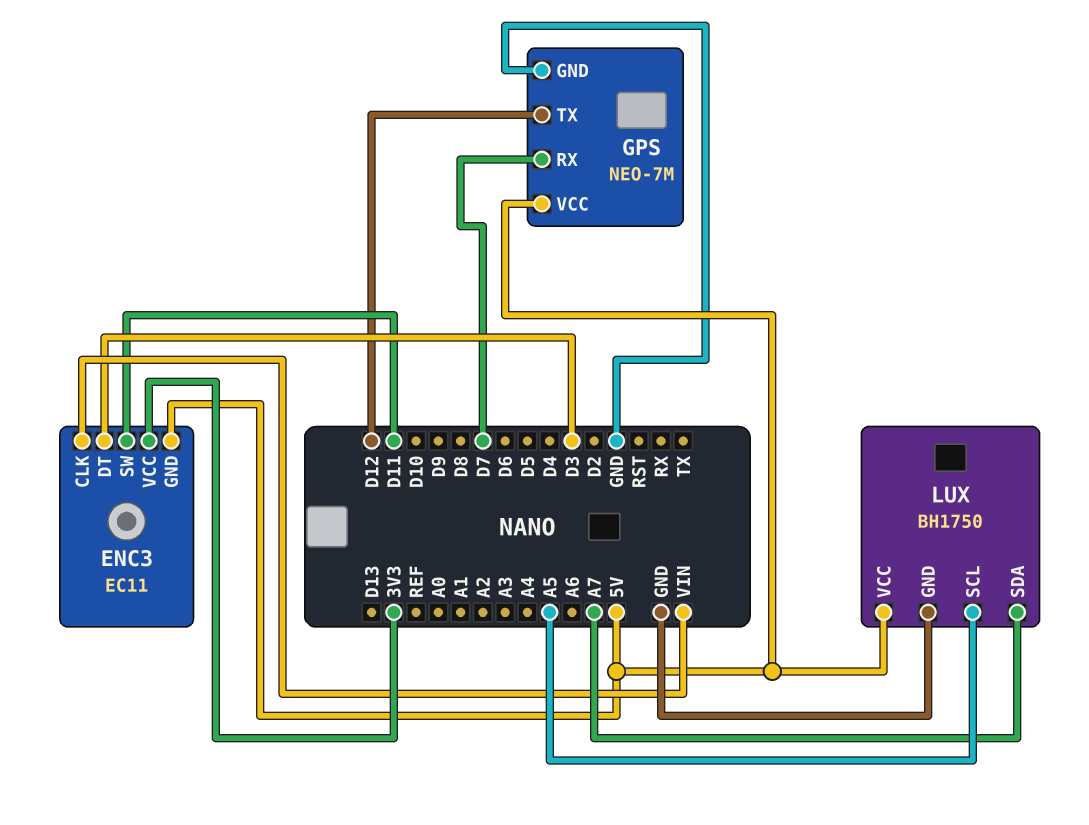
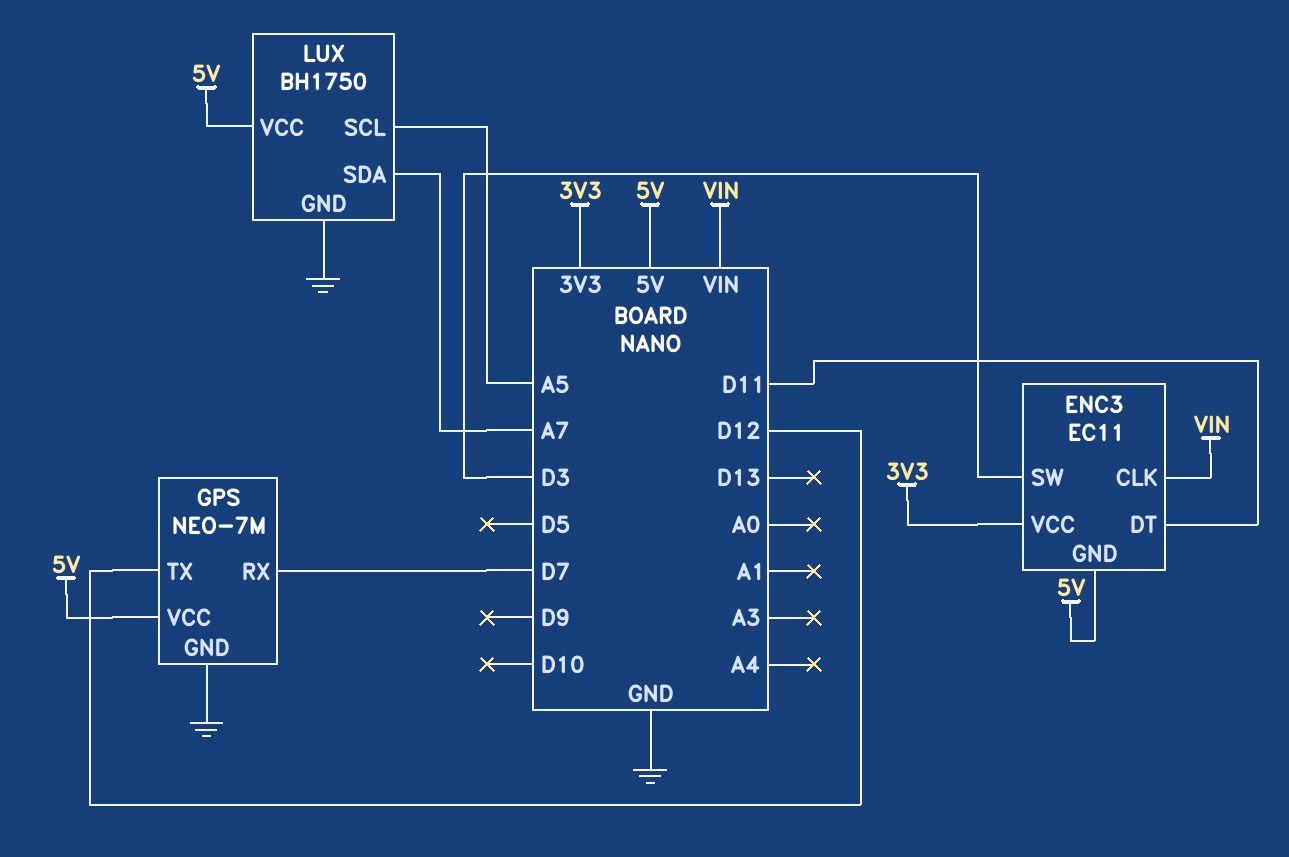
ENC3 pin DT: D3 -> D11
ENC3 pin SW: D11 -> D3

